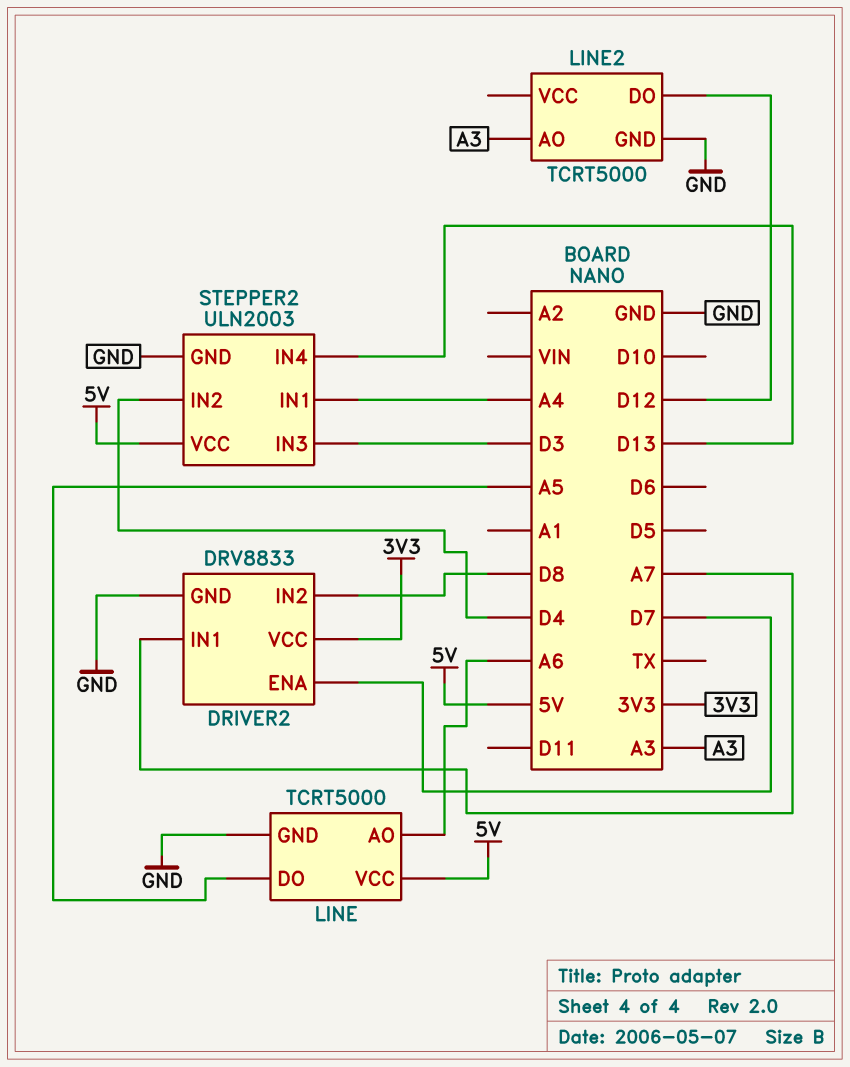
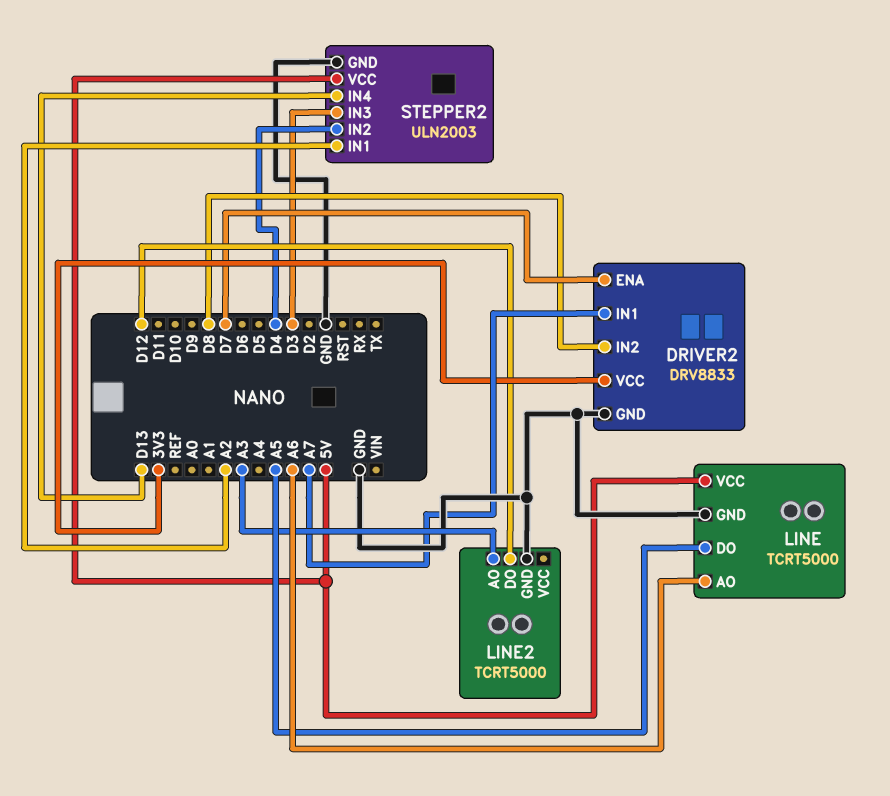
STEPPER2 pin IN1: A4 -> A2

